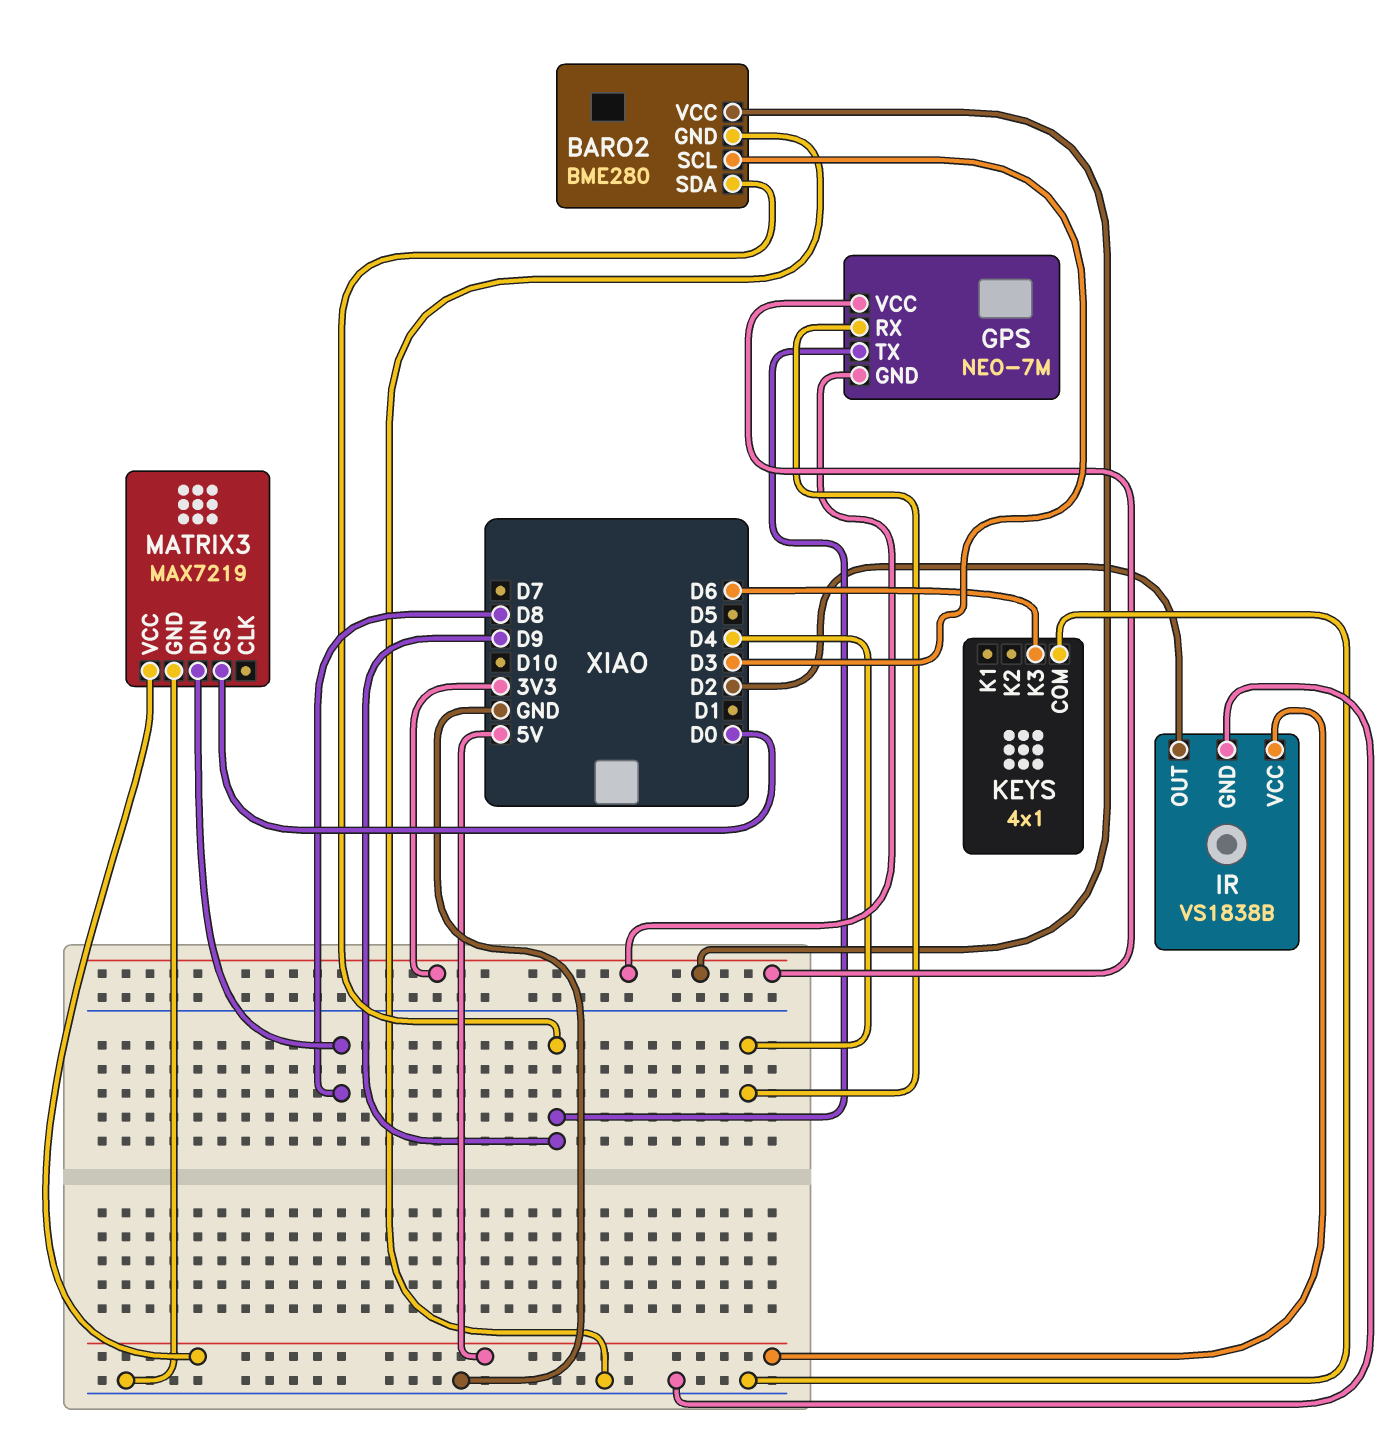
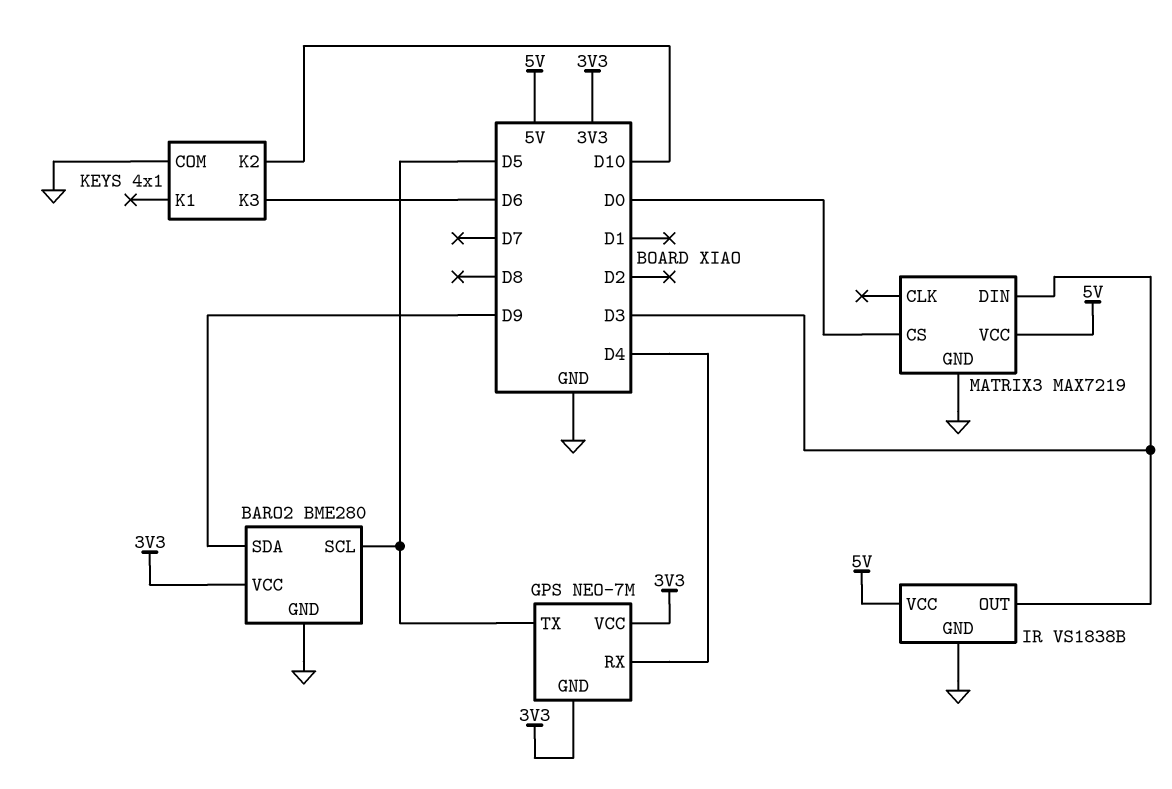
BARO2 pin SCL: D3 -> D5
GPS pin TX: D9 -> D5
IR pin OUT: D2 -> D3
KEYS pin K2: none -> D10
MATRIX3 pin DIN: D8 -> D3

